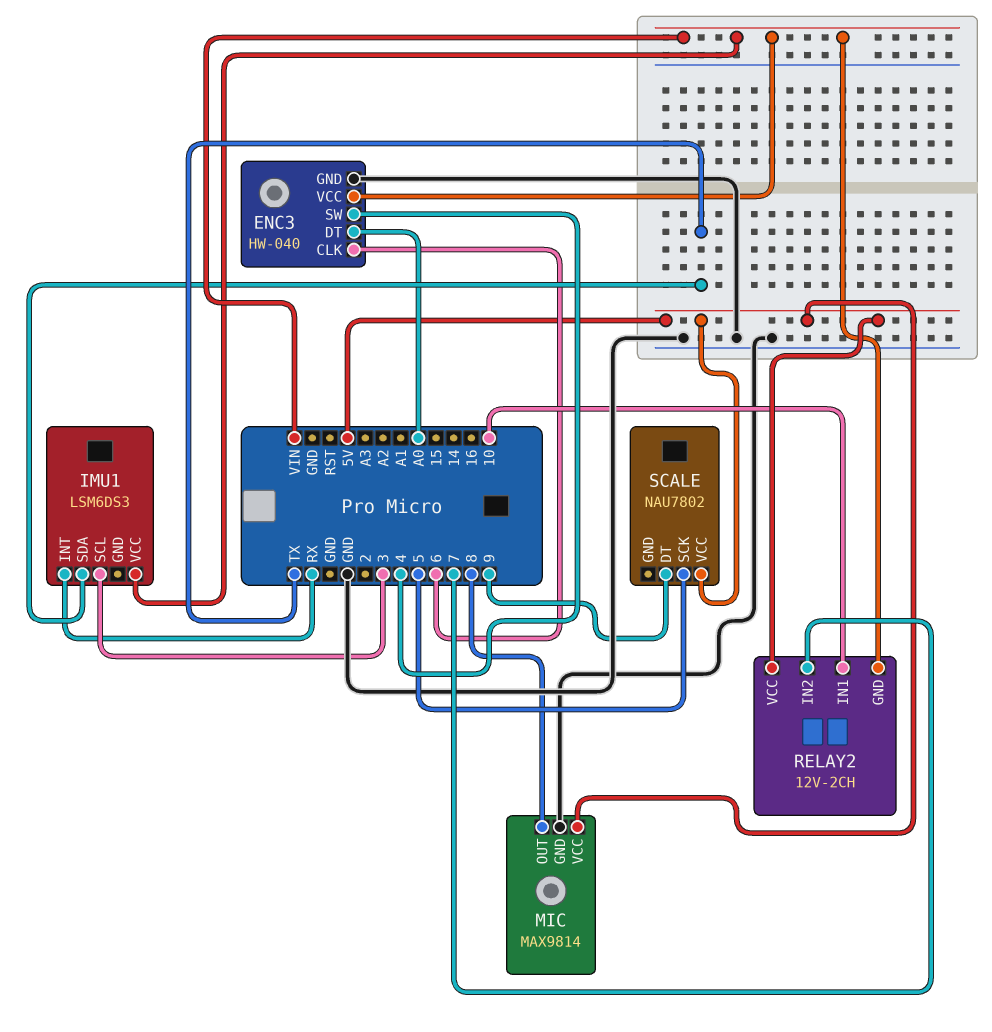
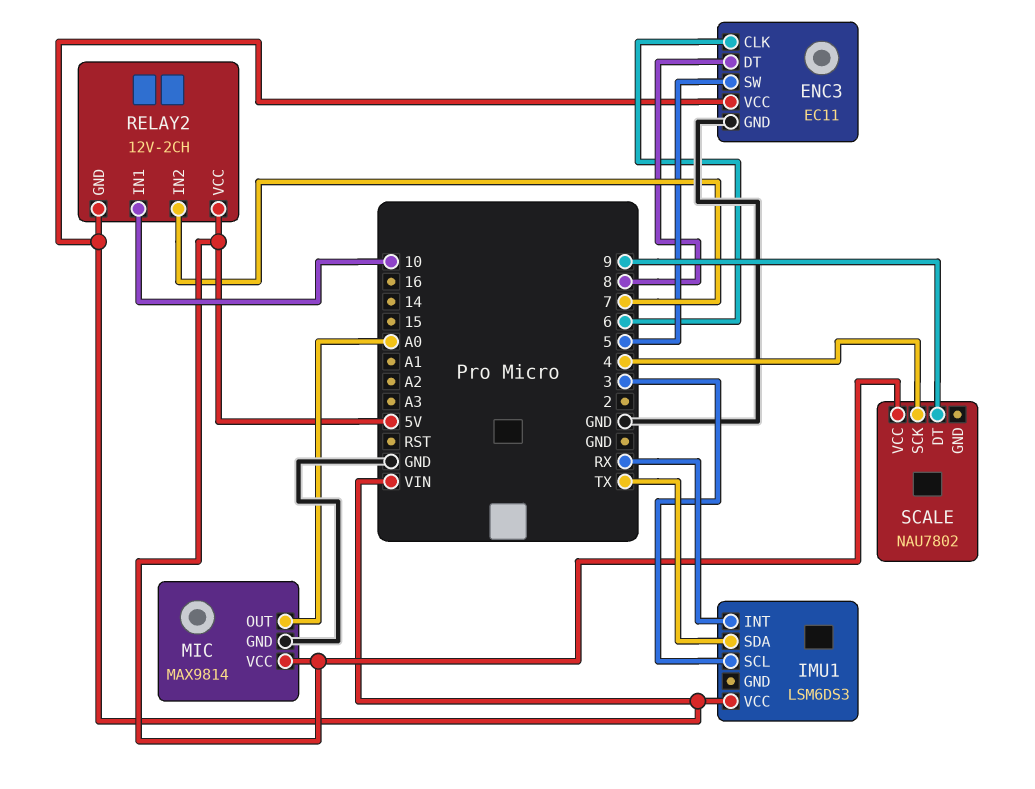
ENC3: HW-040 -> EC11
ENC3 pin DT: A0 -> 8
ENC3 pin SW: 4 -> 5
MIC pin OUT: 8 -> A0
SCALE pin SCK: 5 -> 4

